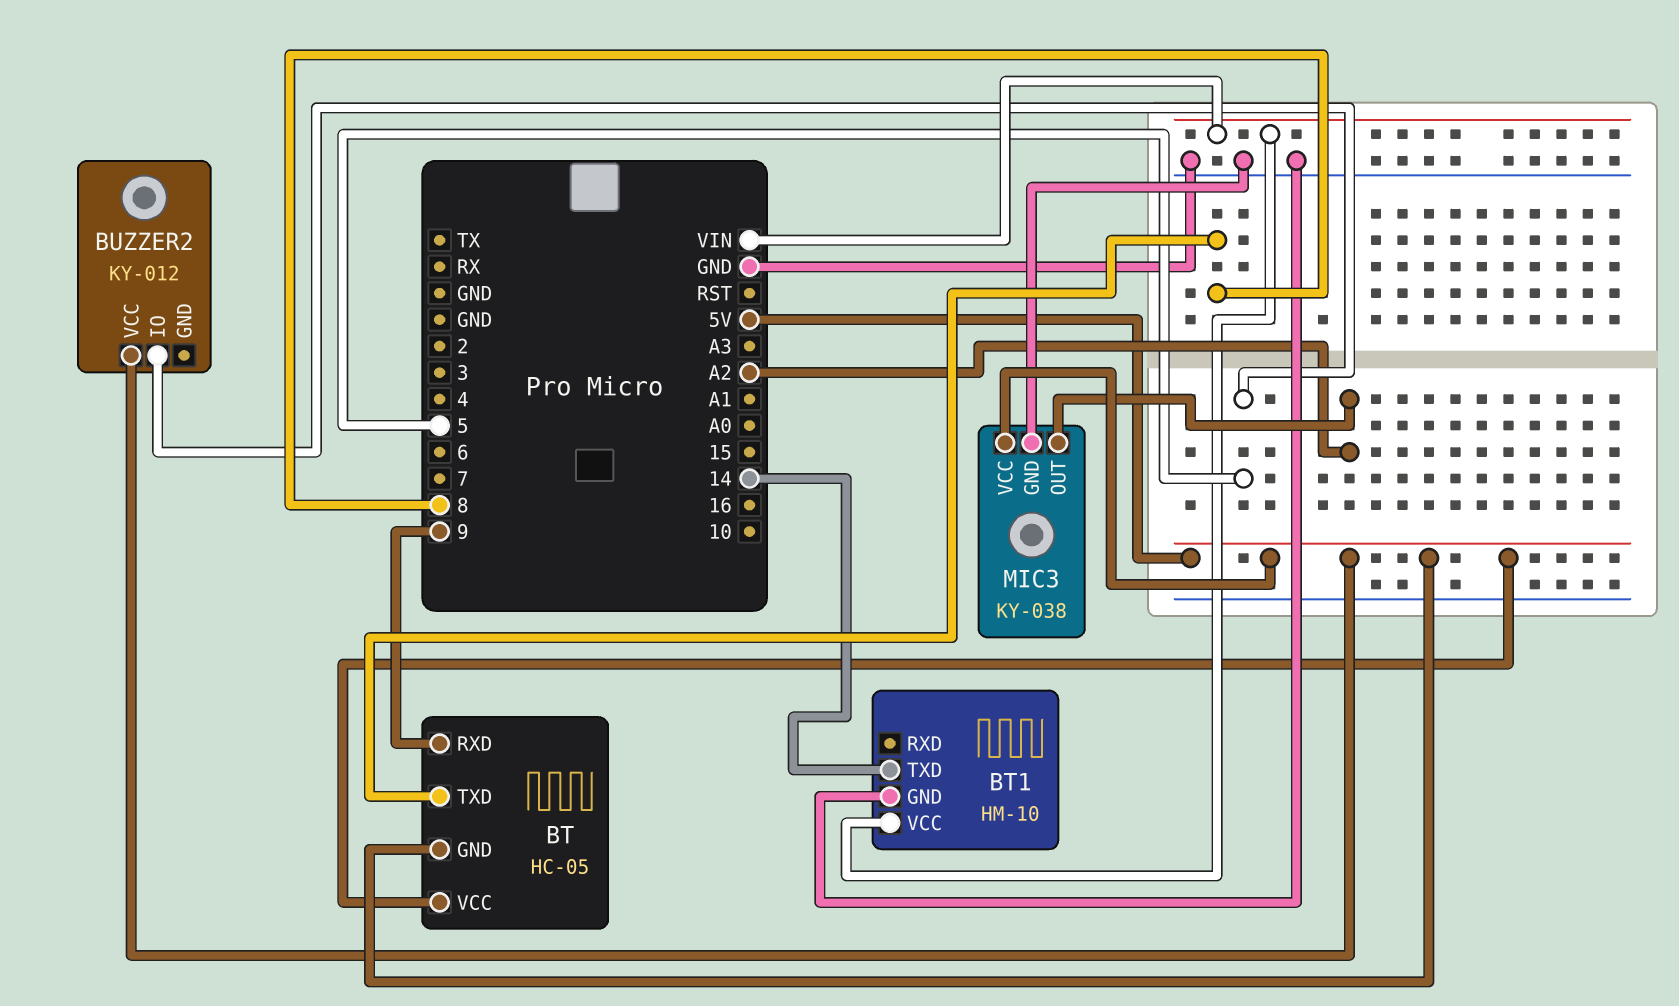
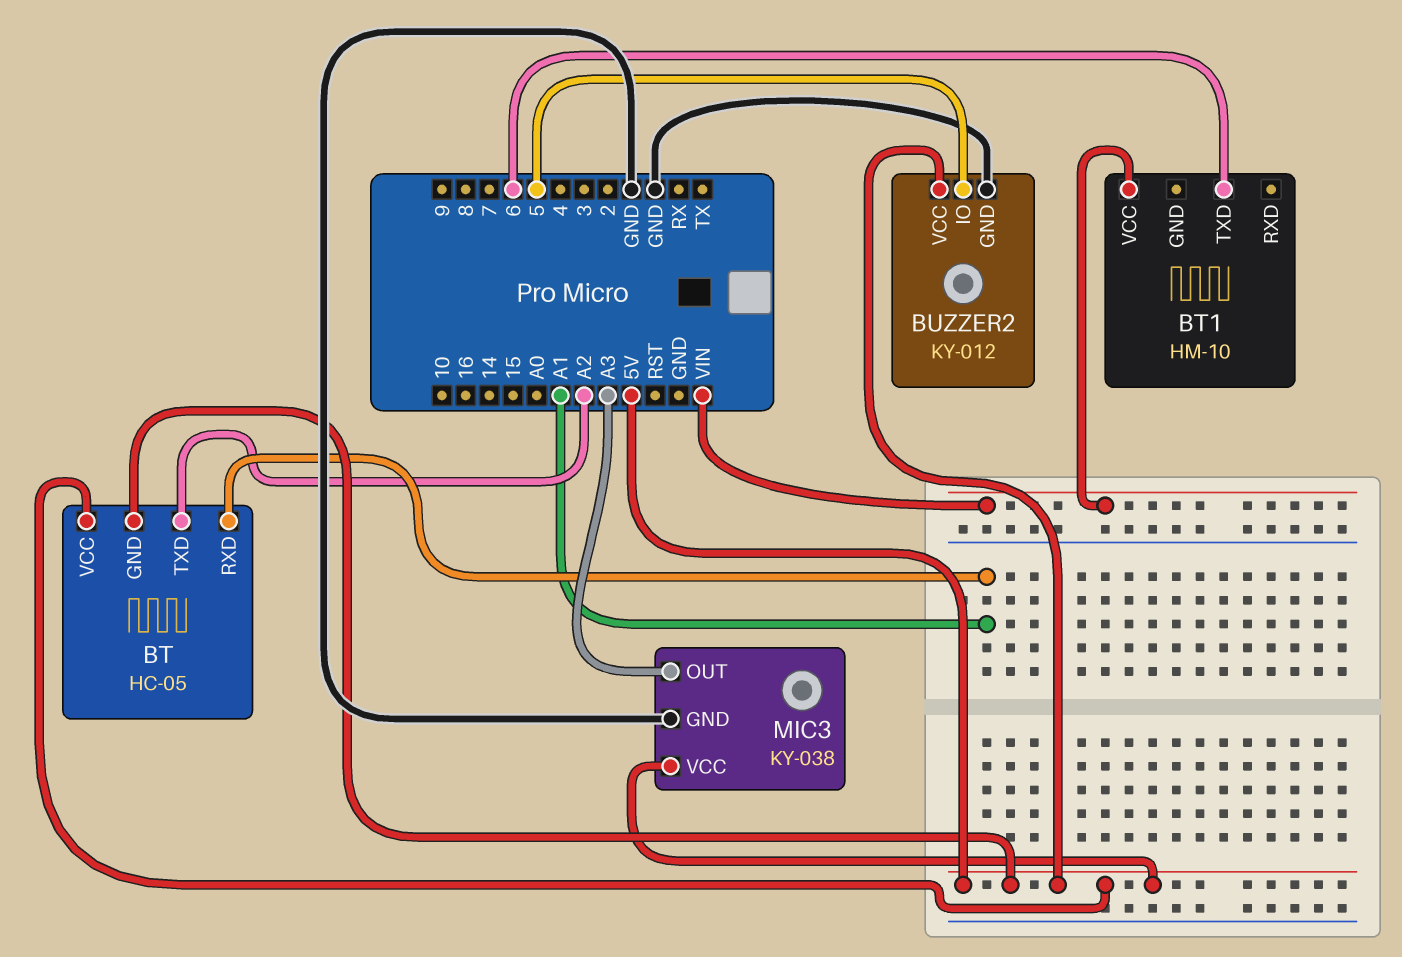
BT pin RXD: 9 -> A1
BT pin TXD: 8 -> A2
BT1 pin GND: GND -> none
BT1 pin TXD: 14 -> 6
BUZZER2 pin GND: none -> GND
MIC3 pin OUT: A2 -> A3

